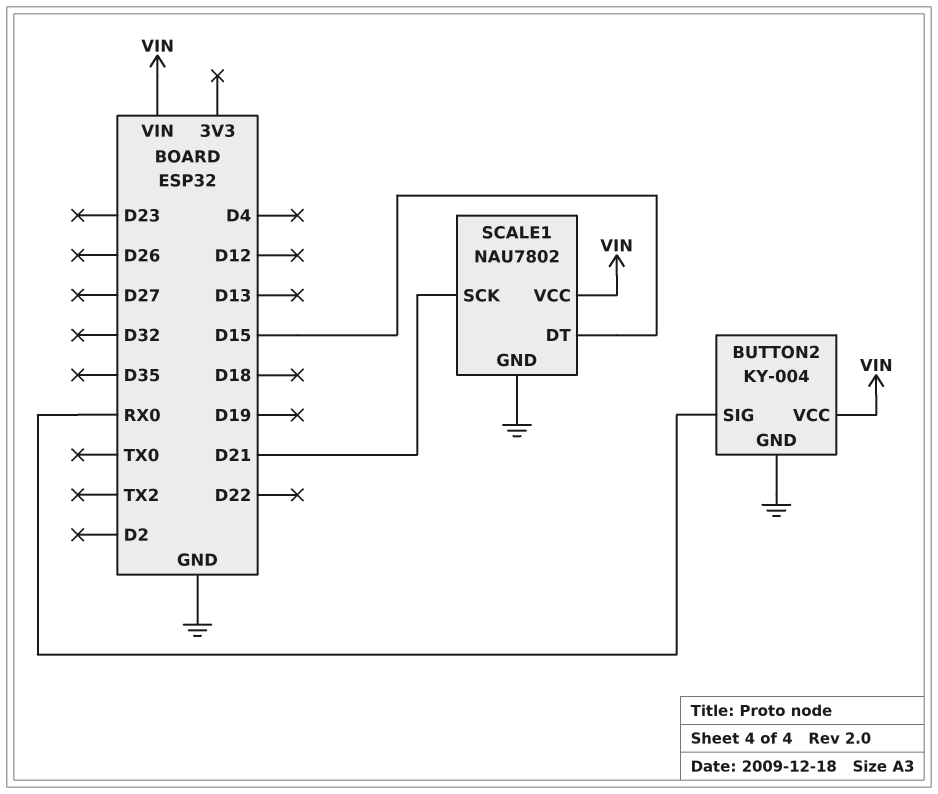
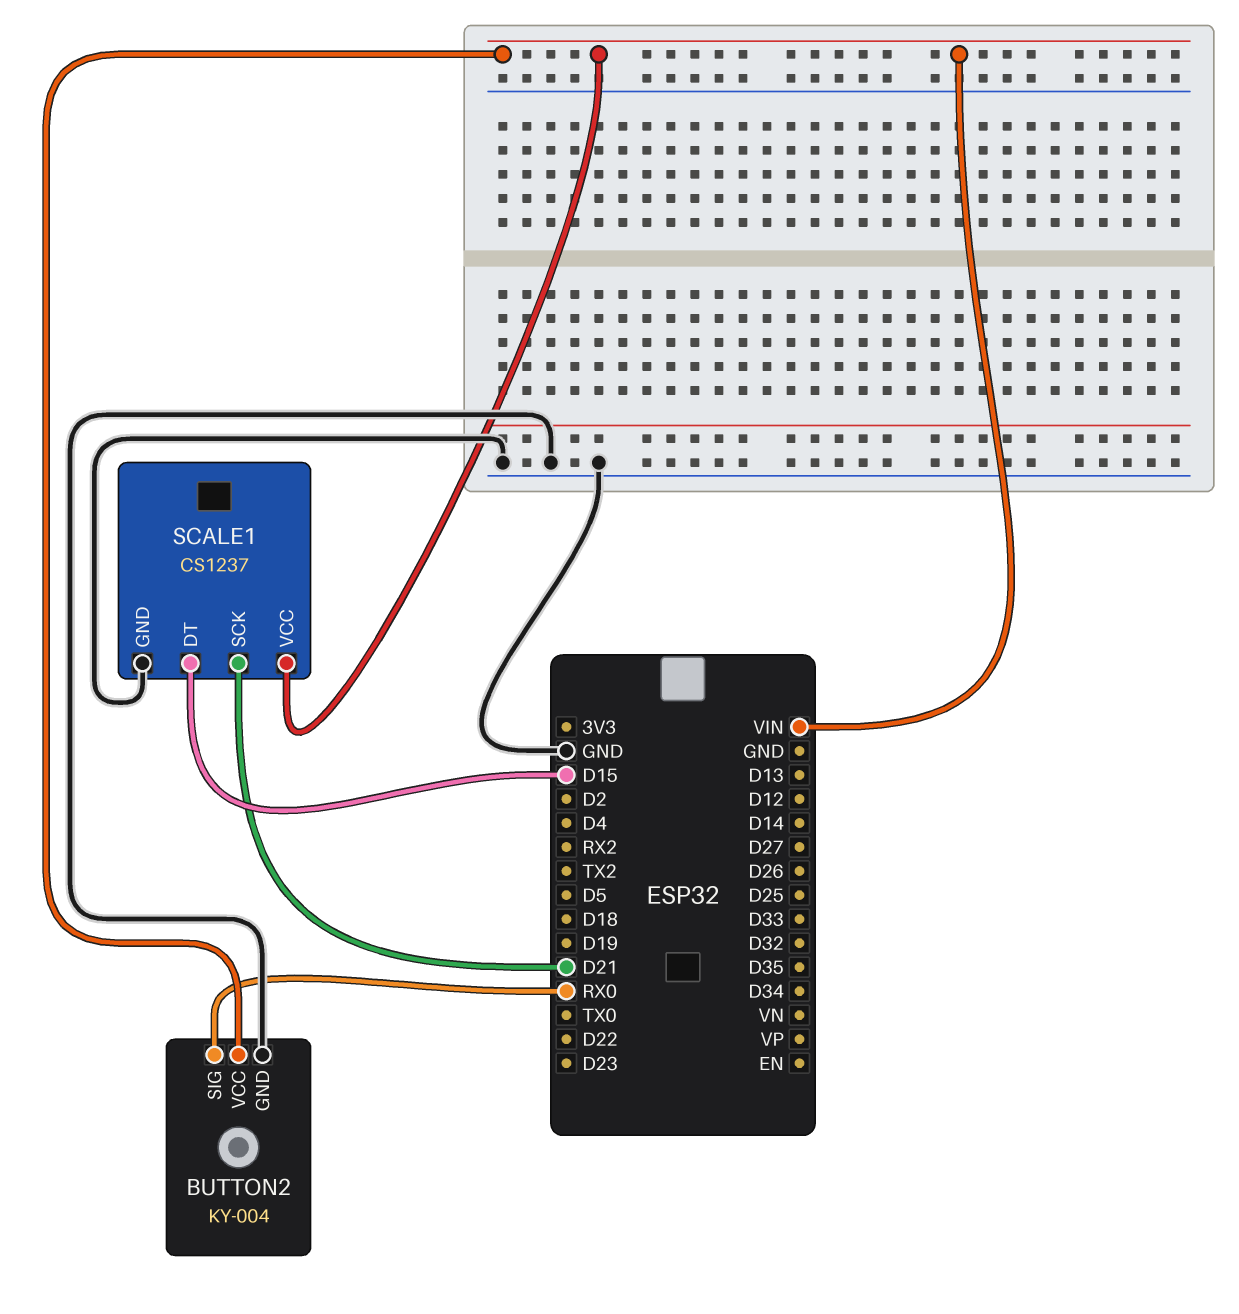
SCALE1: NAU7802 -> CS1237

